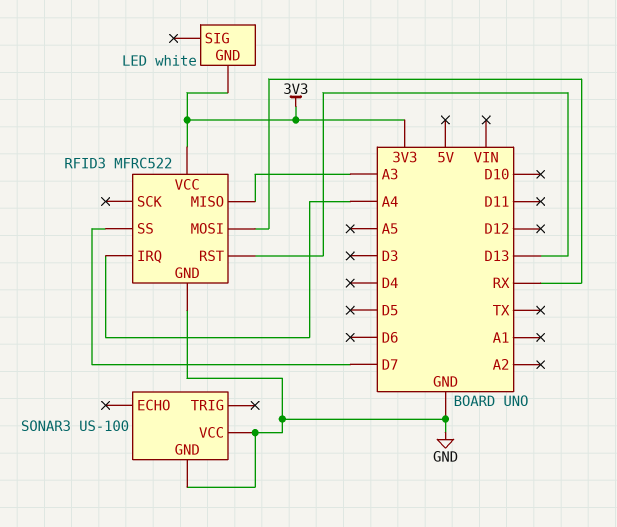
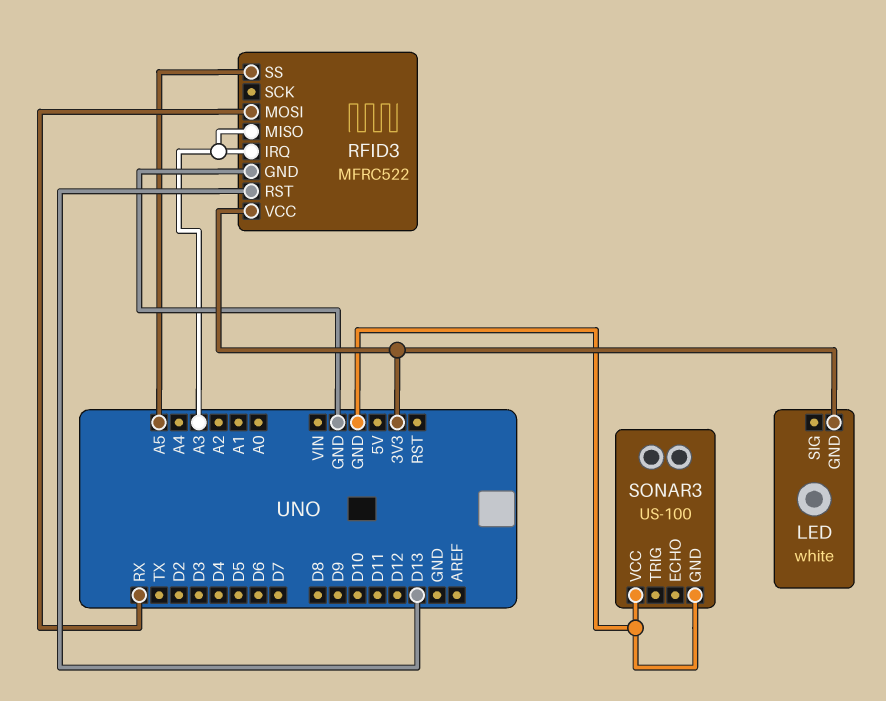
RFID3 pin IRQ: A4 -> A3
RFID3 pin SS: D7 -> A5

